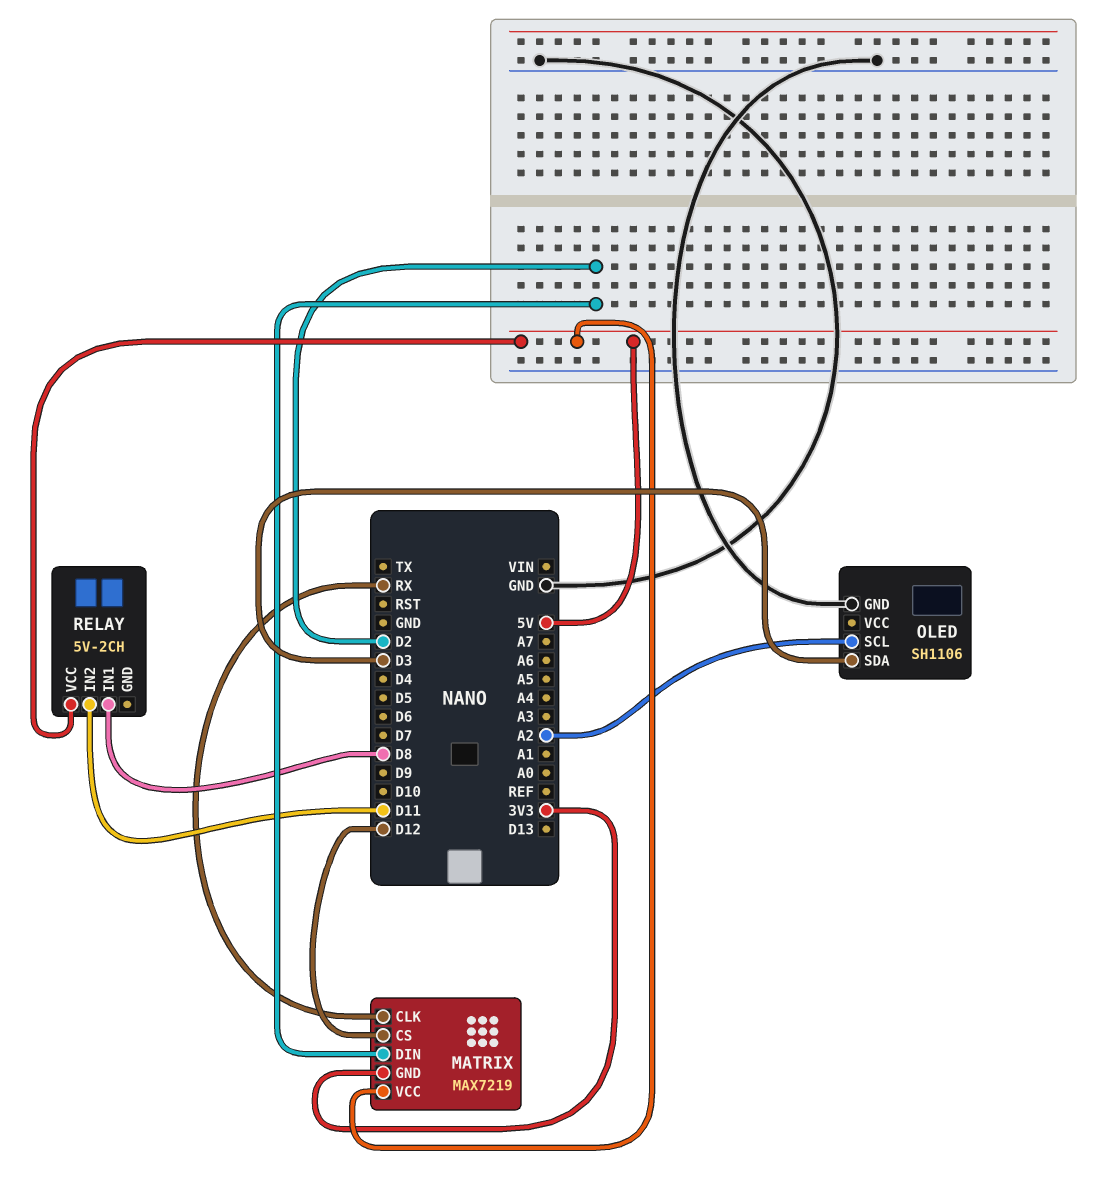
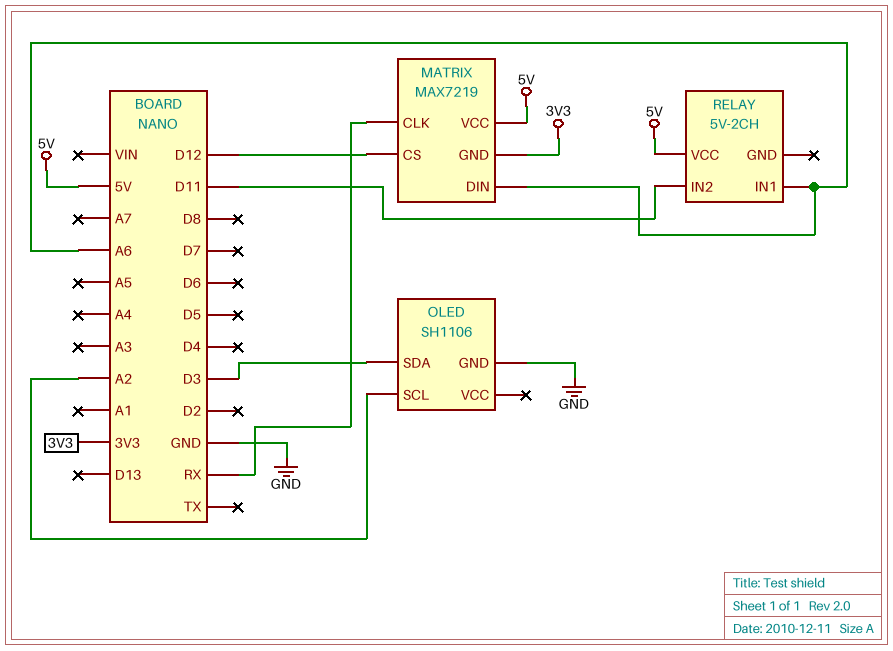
MATRIX pin DIN: D2 -> A6
RELAY pin IN1: D8 -> A6

